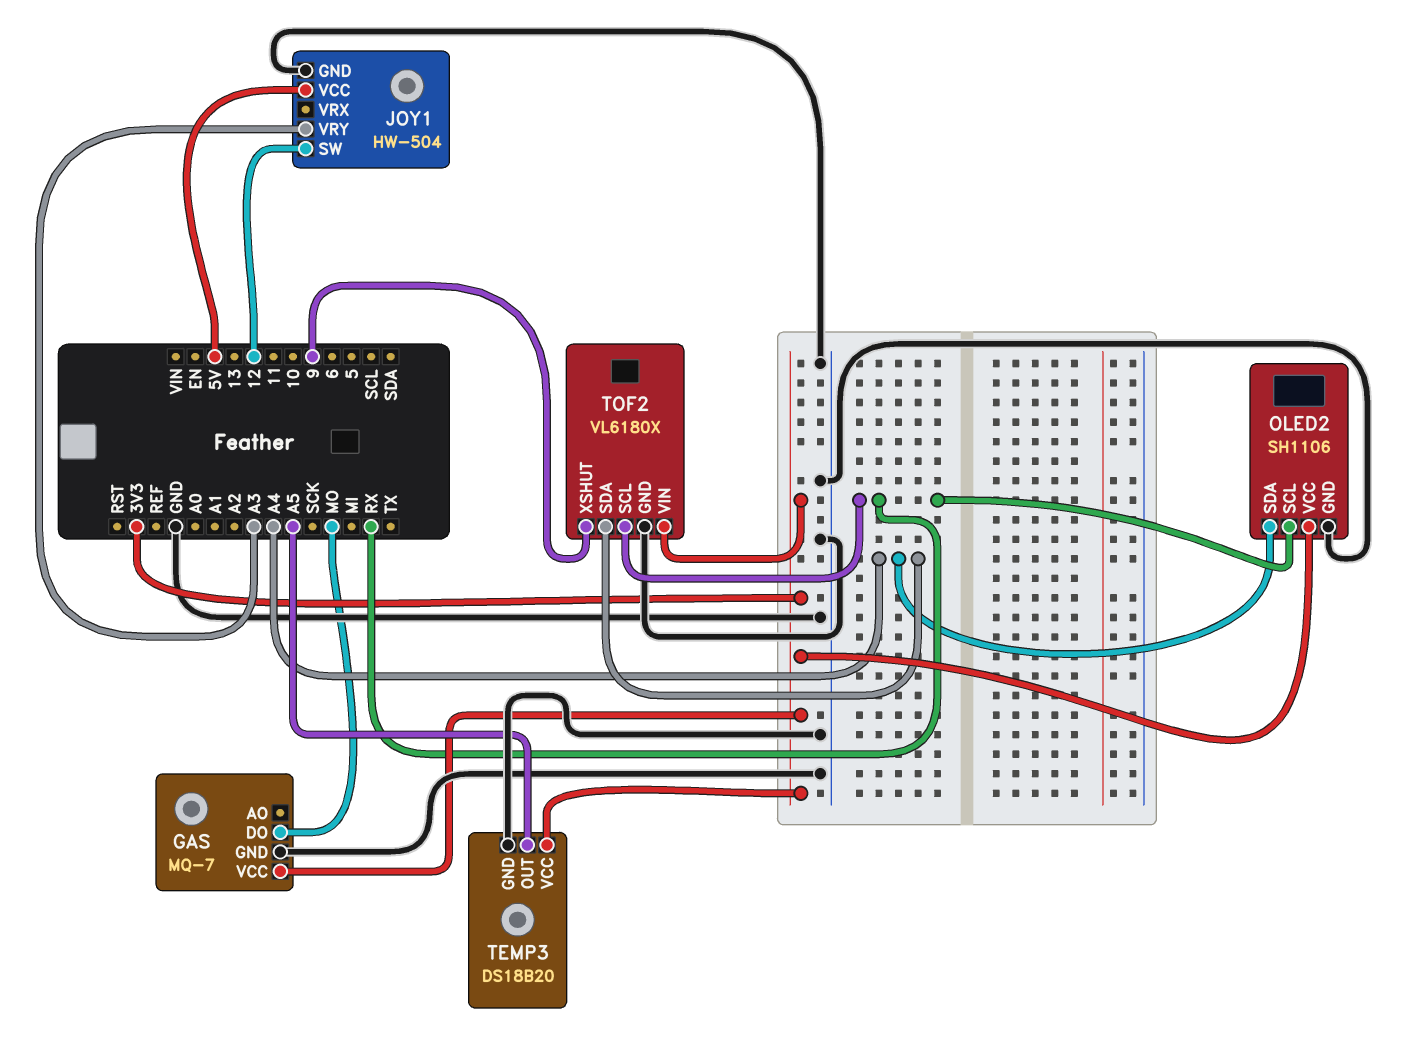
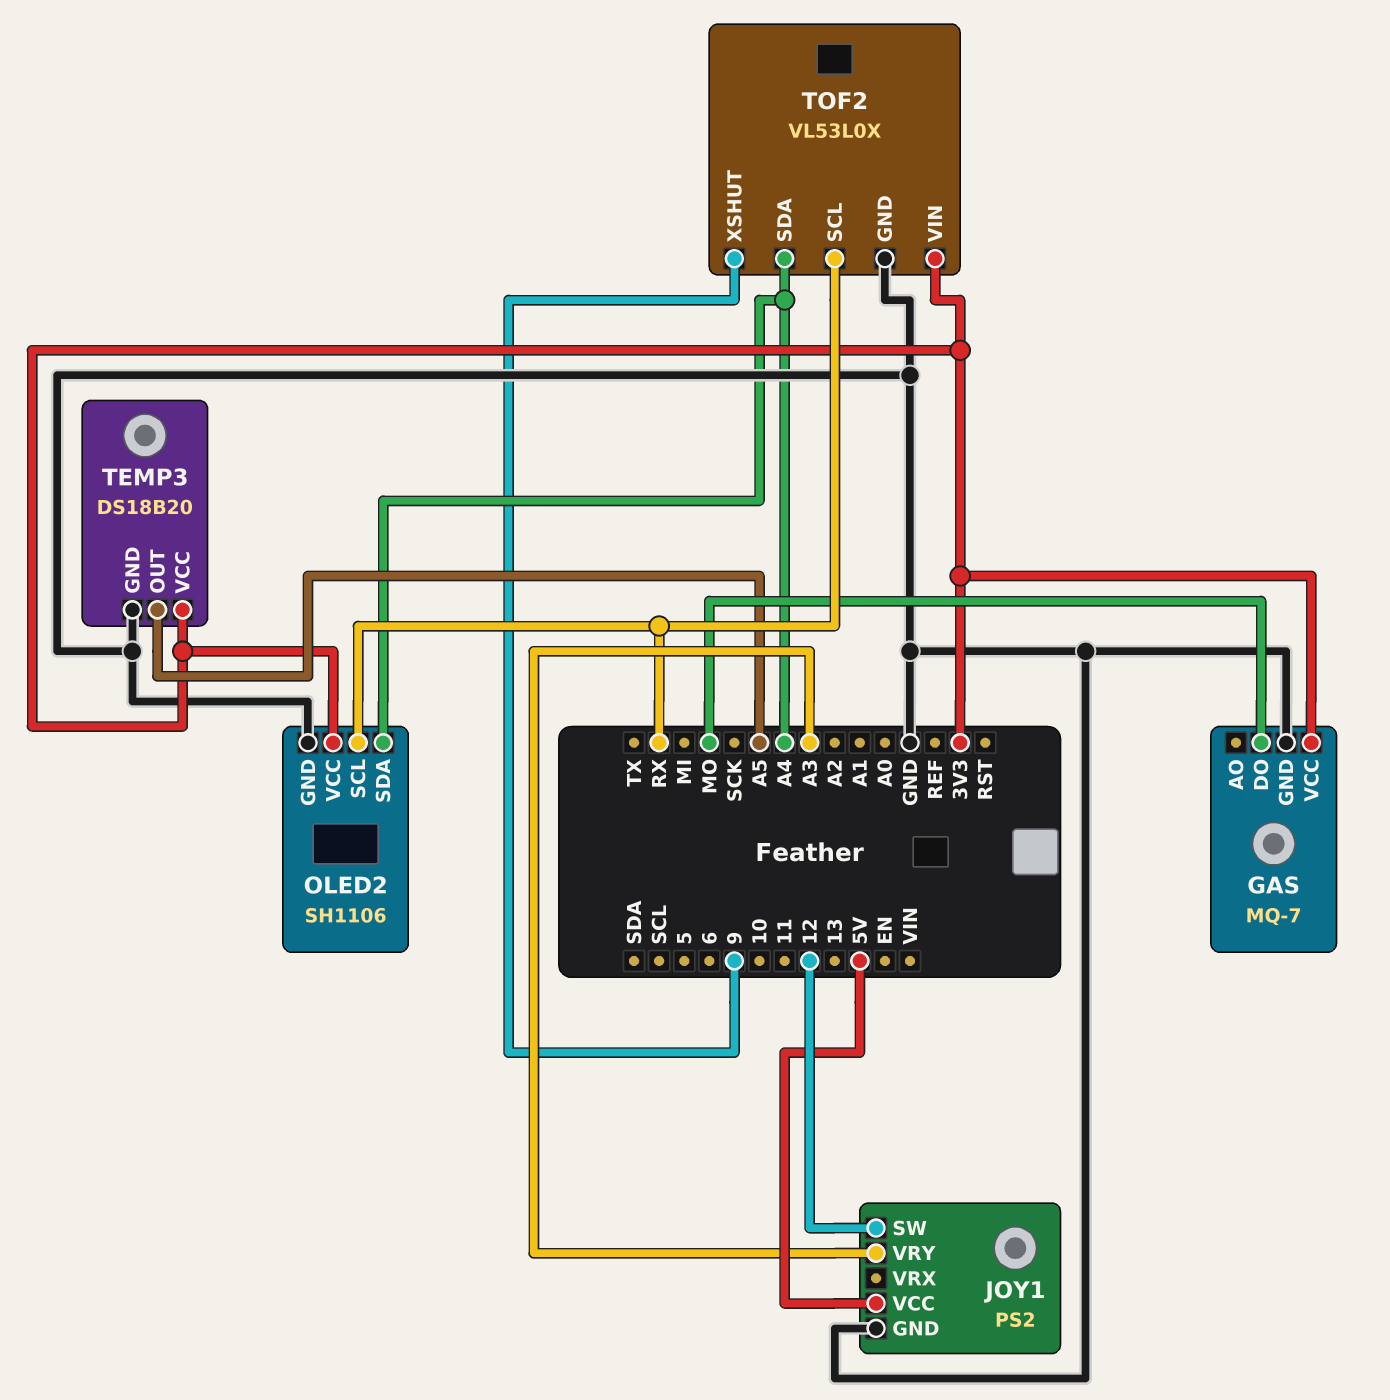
JOY1: HW-504 -> PS2
TOF2: VL6180X -> VL53L0X

